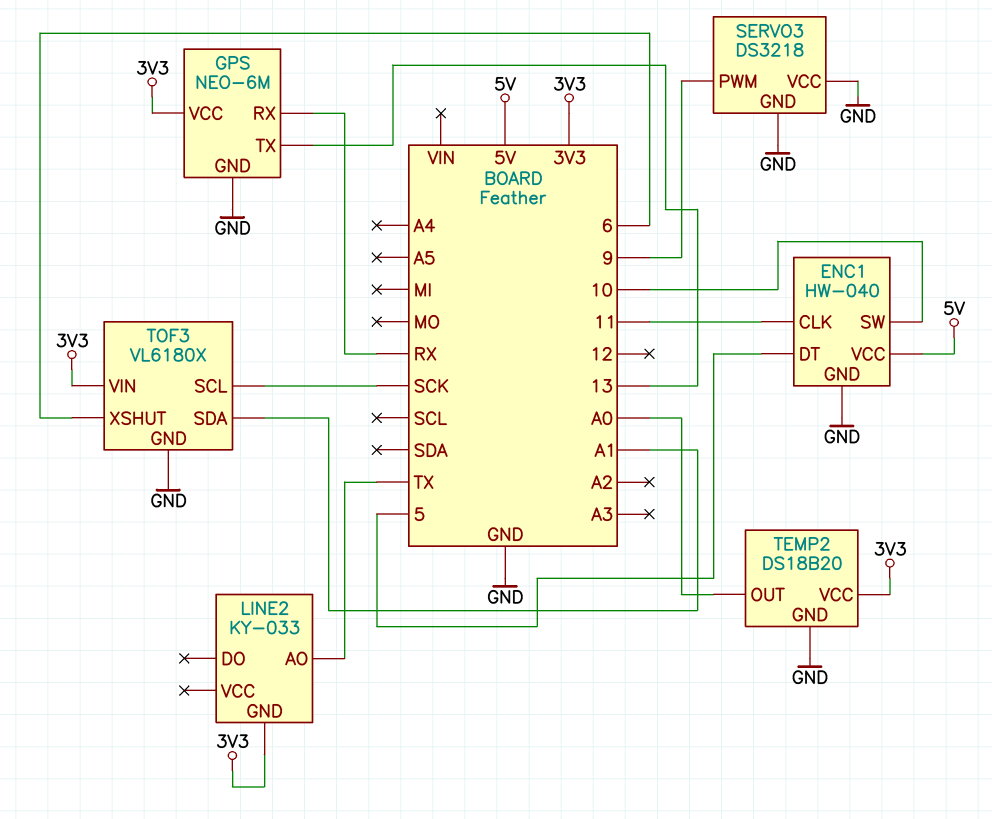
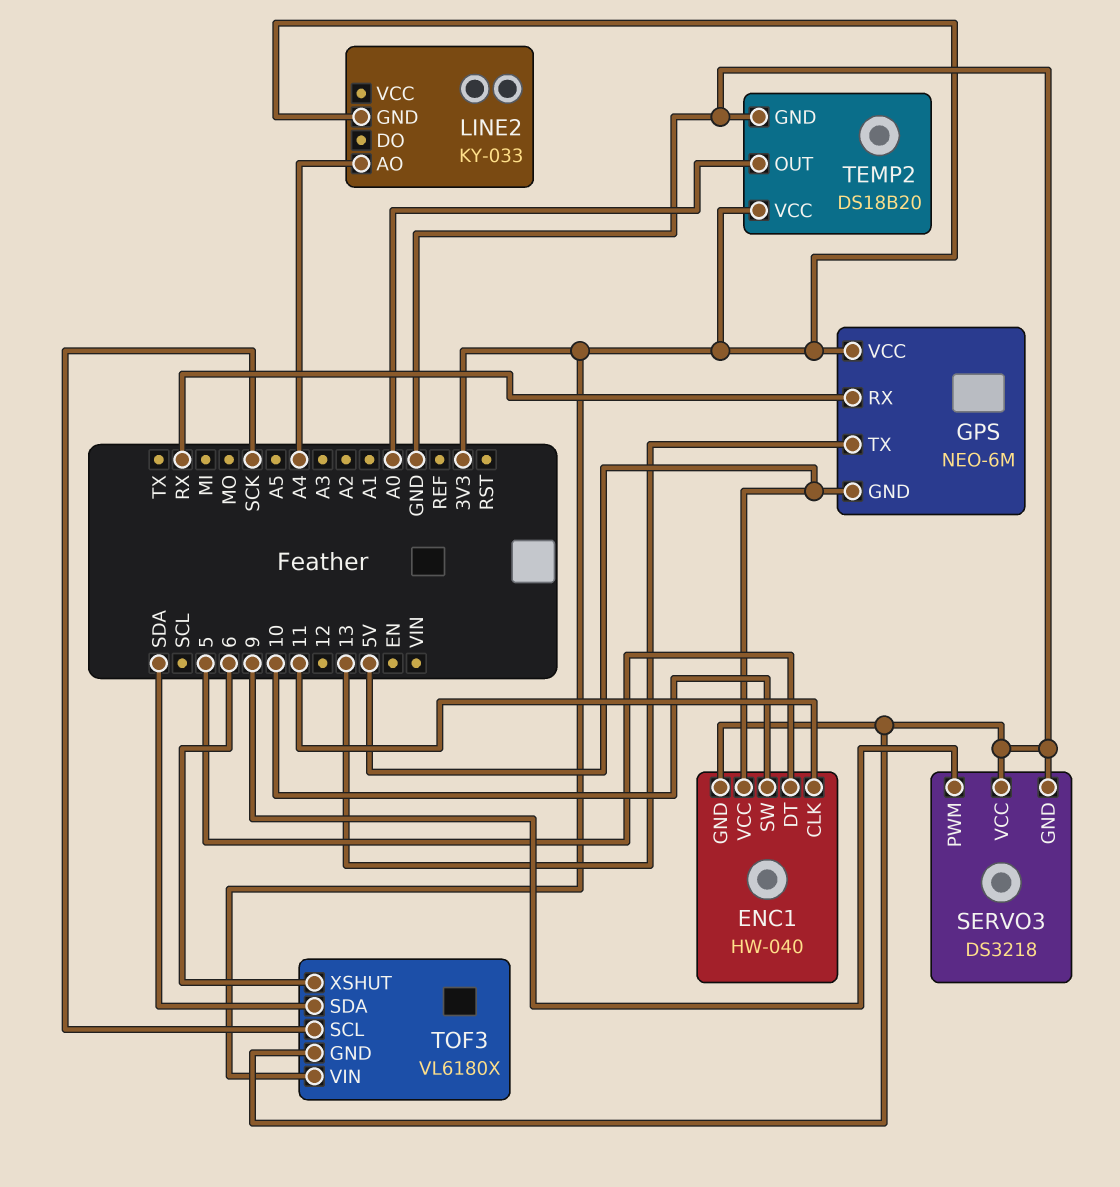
GPS pin GND: GND -> 5V
LINE2 pin AO: TX -> A4
TOF3 pin SDA: A1 -> SDA

